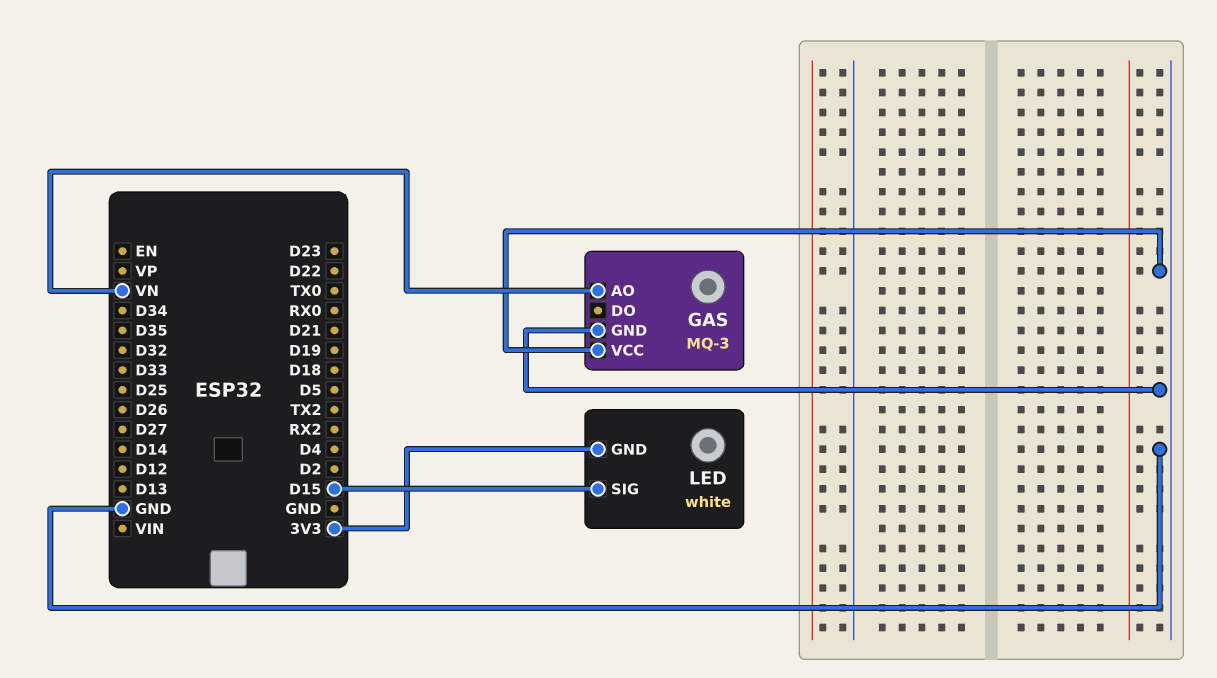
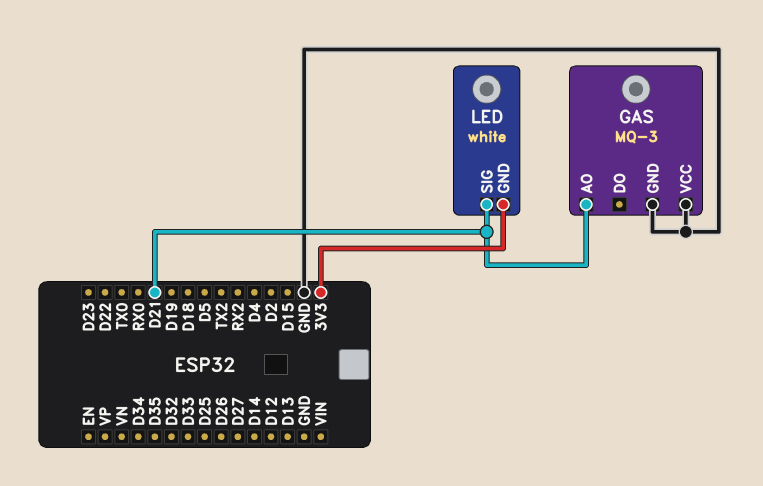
GAS pin AO: VN -> D21
LED pin SIG: D15 -> D21

